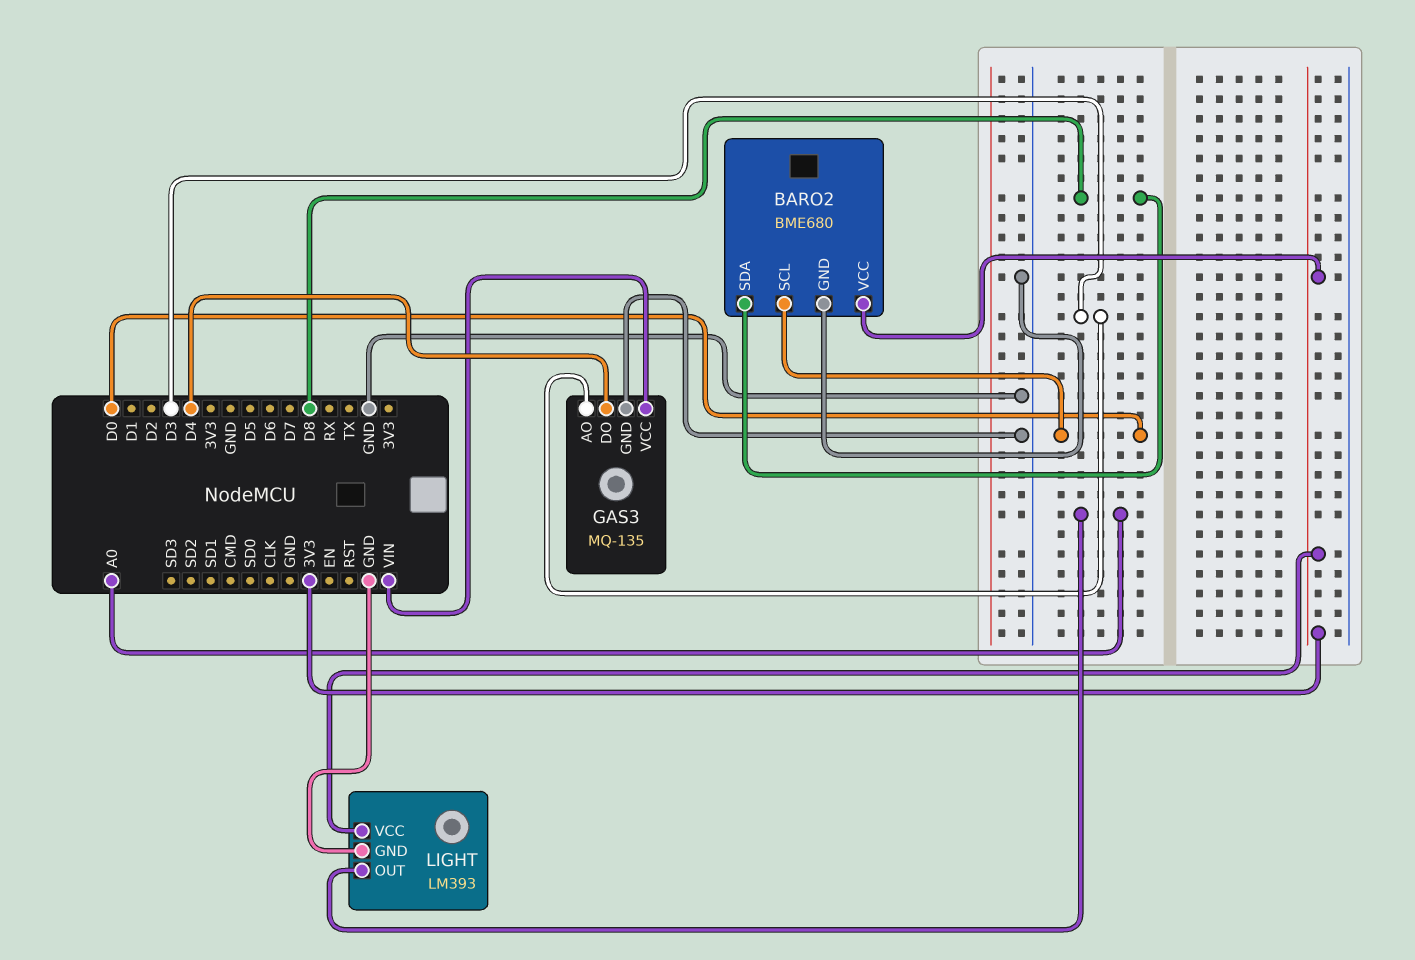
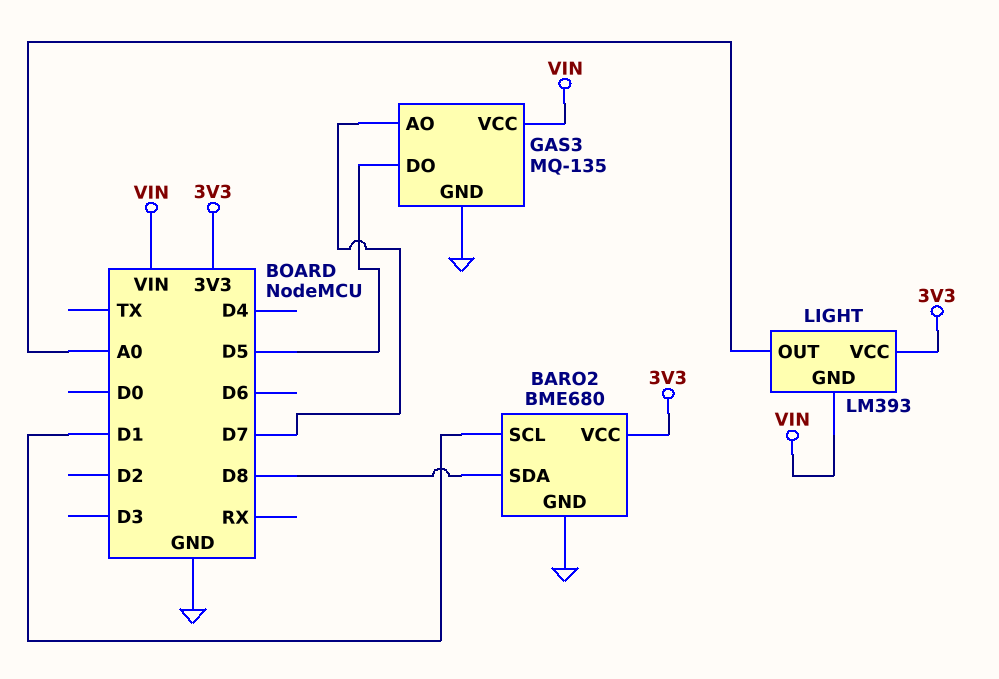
BARO2 pin SCL: D0 -> D1
GAS3 pin AO: D3 -> D7
GAS3 pin DO: D4 -> D5
LIGHT pin GND: GND -> VIN

